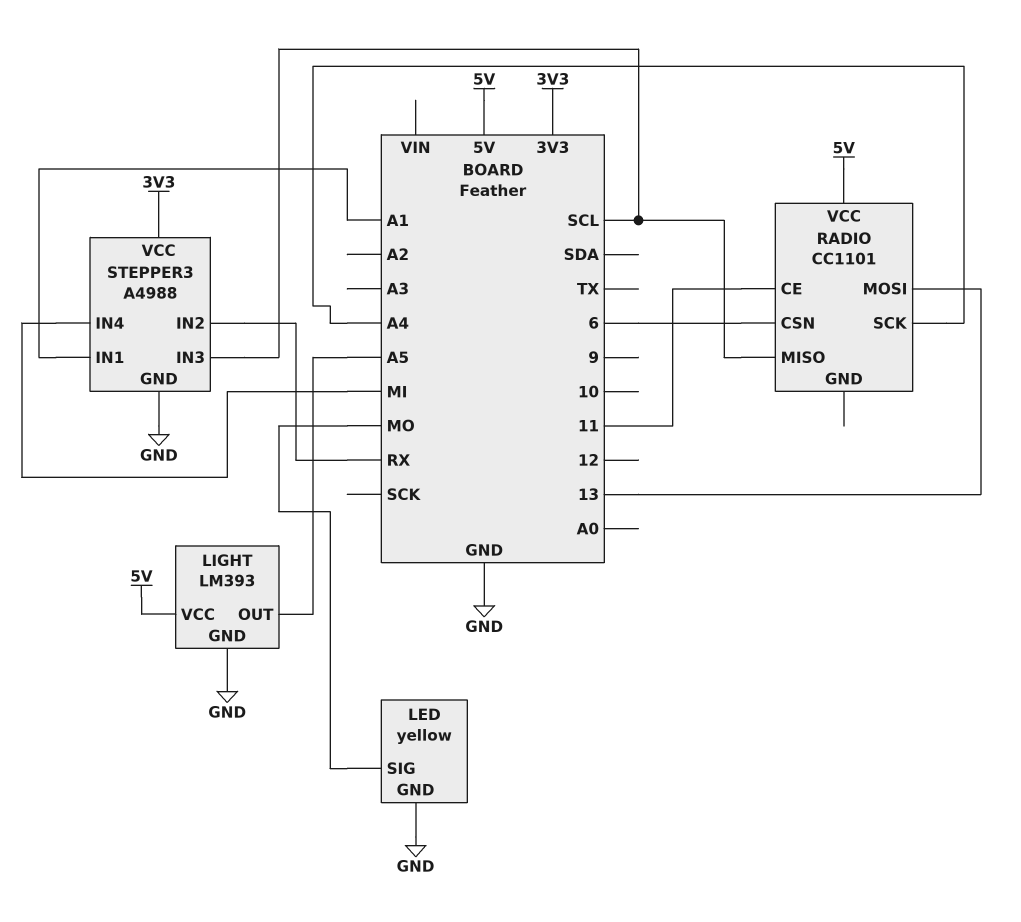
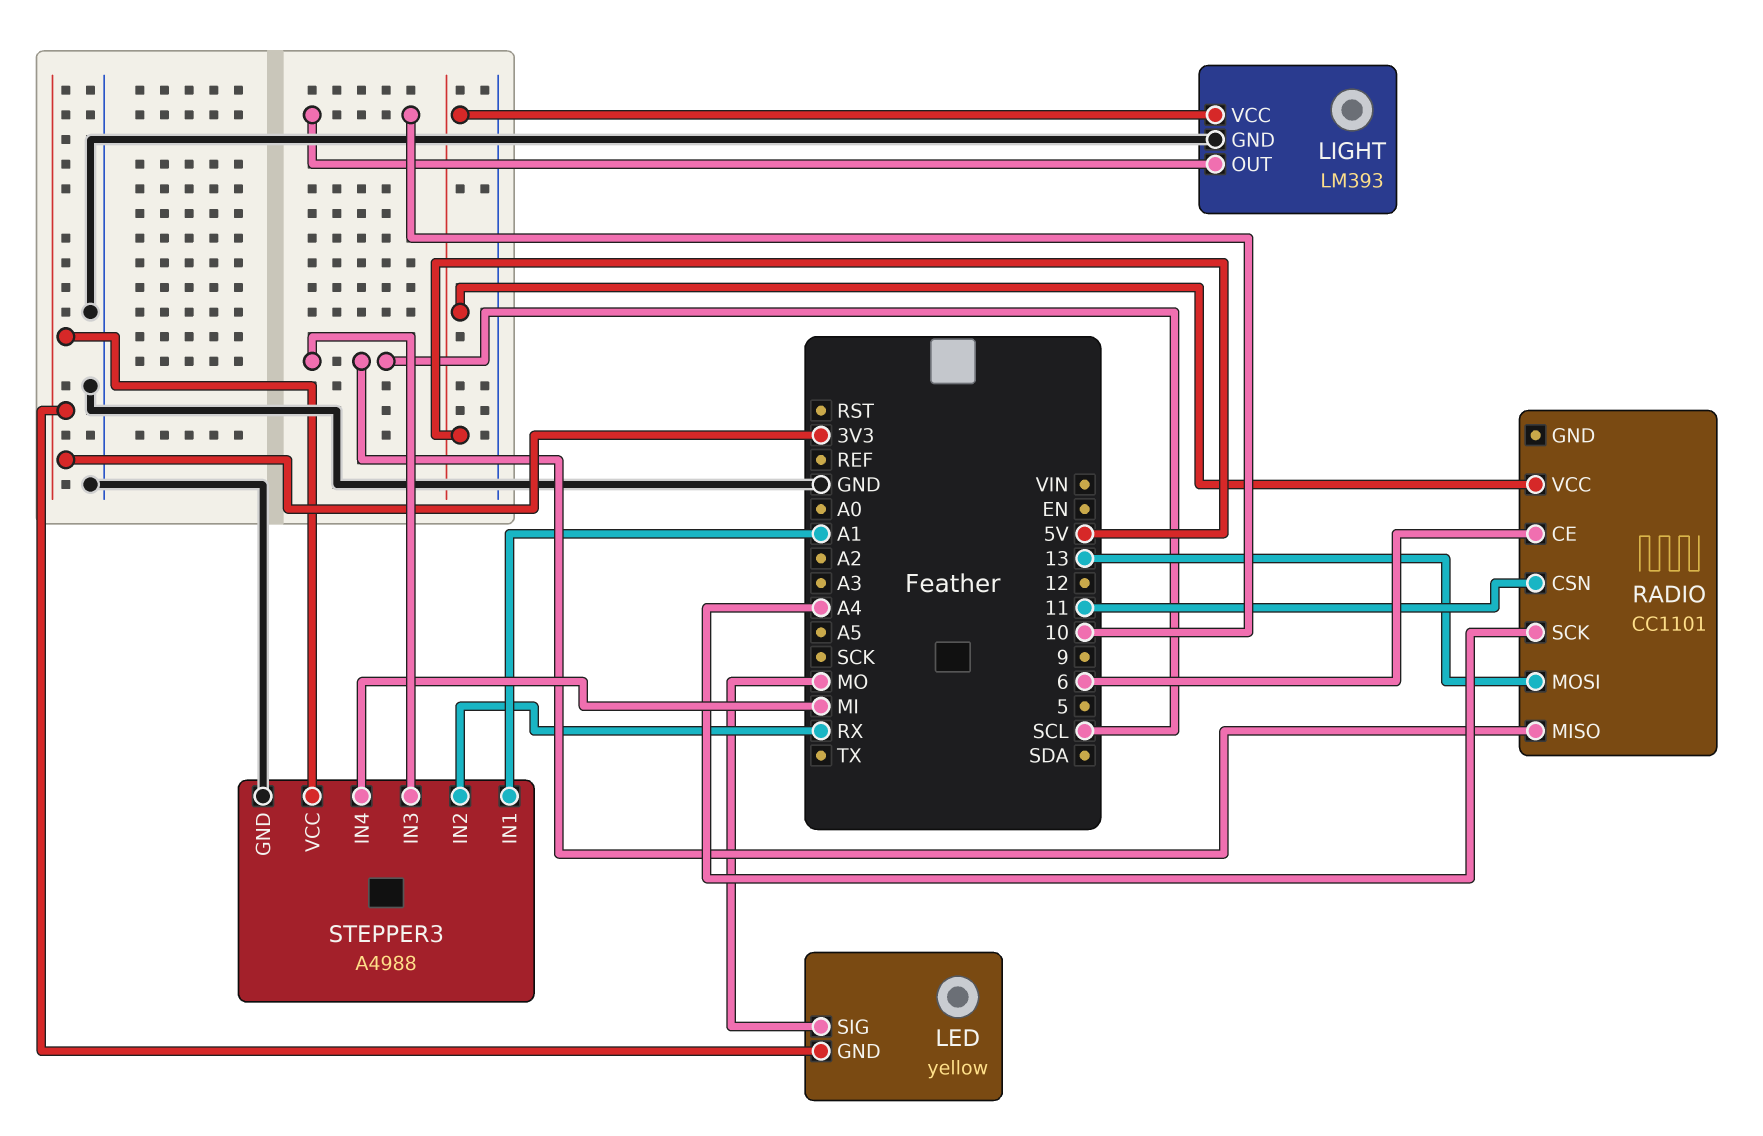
LED pin GND: GND -> 3V3
LIGHT pin OUT: A5 -> 10
RADIO pin CE: 11 -> 6
RADIO pin CSN: 6 -> 11

